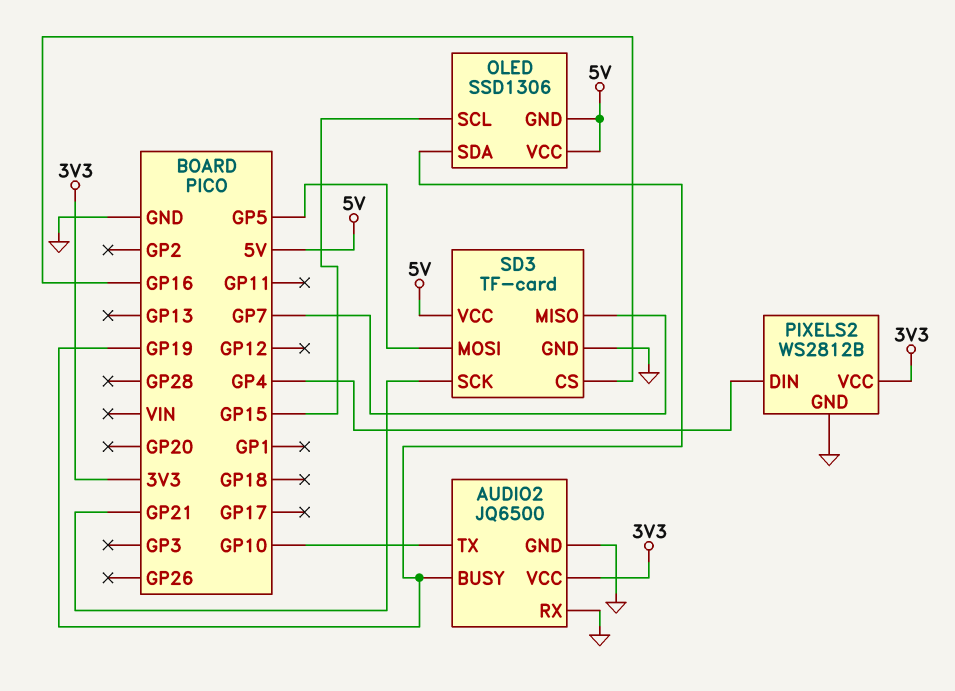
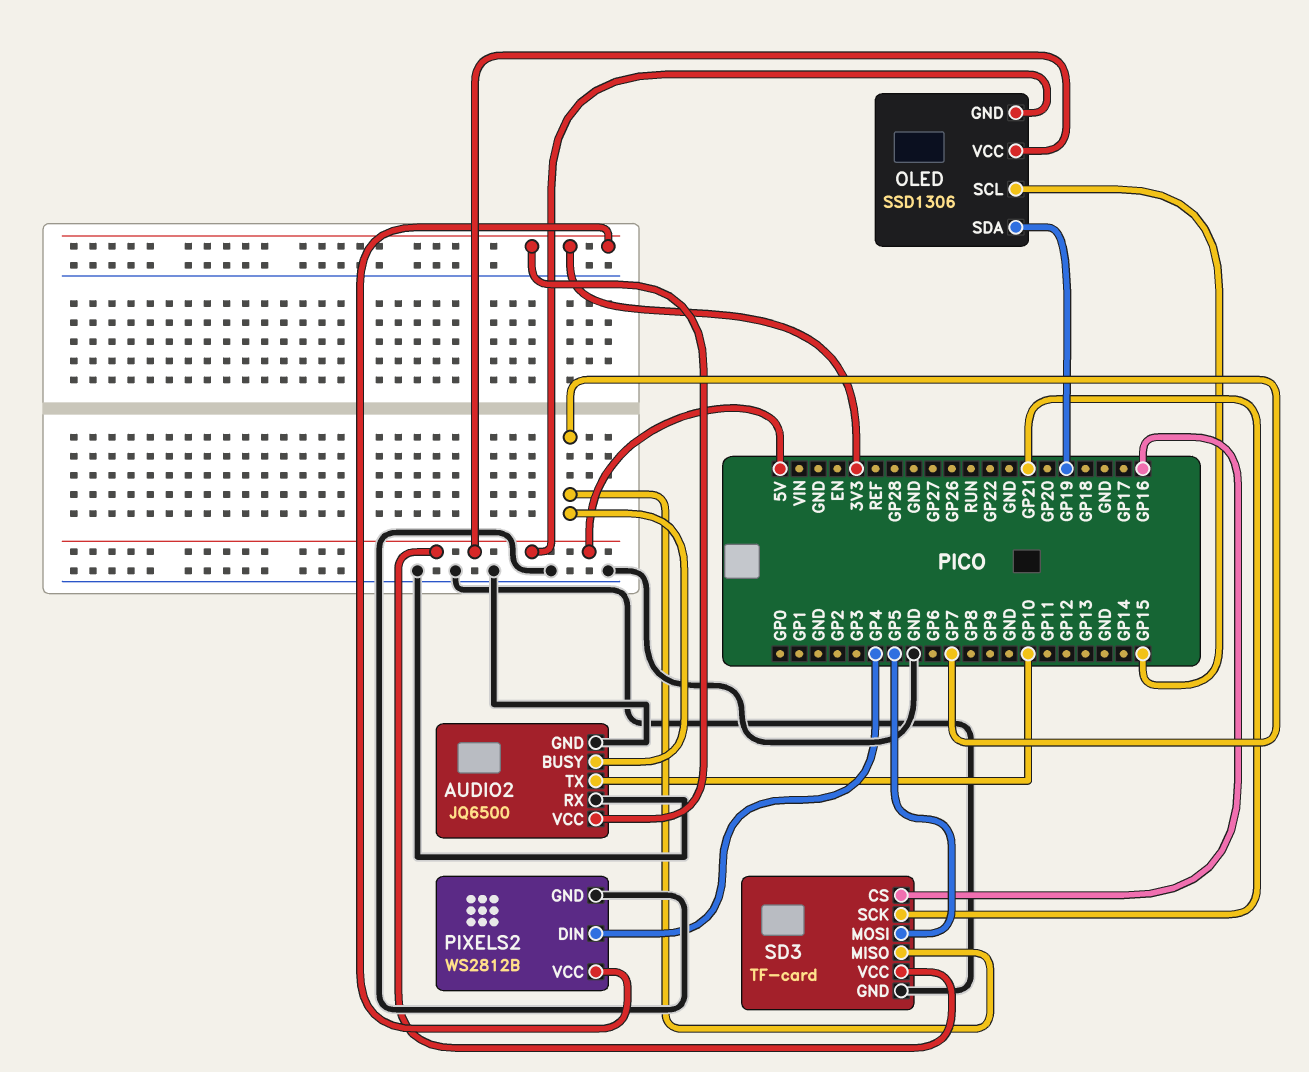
AUDIO2 pin BUSY: GP19 -> GP7

